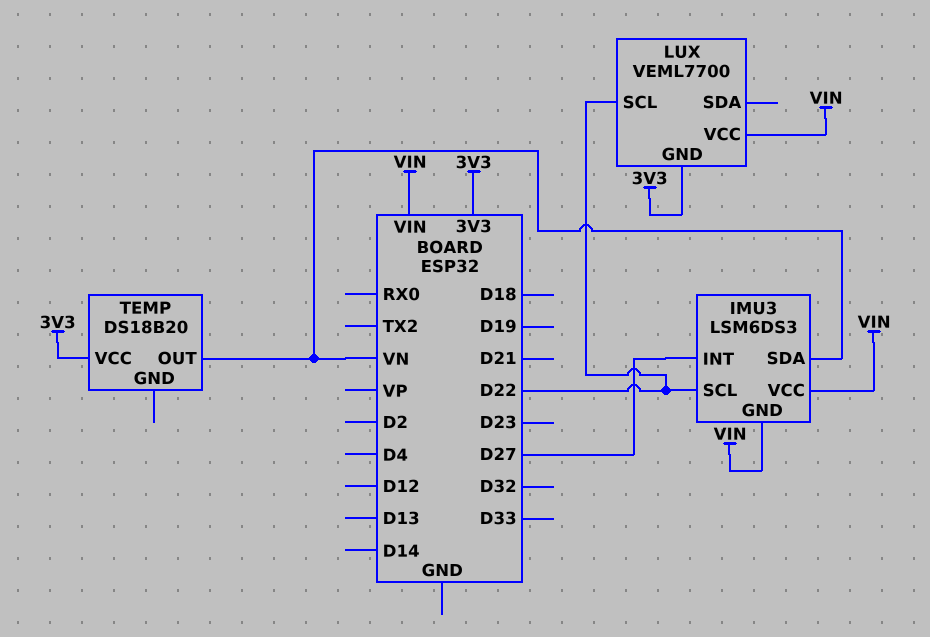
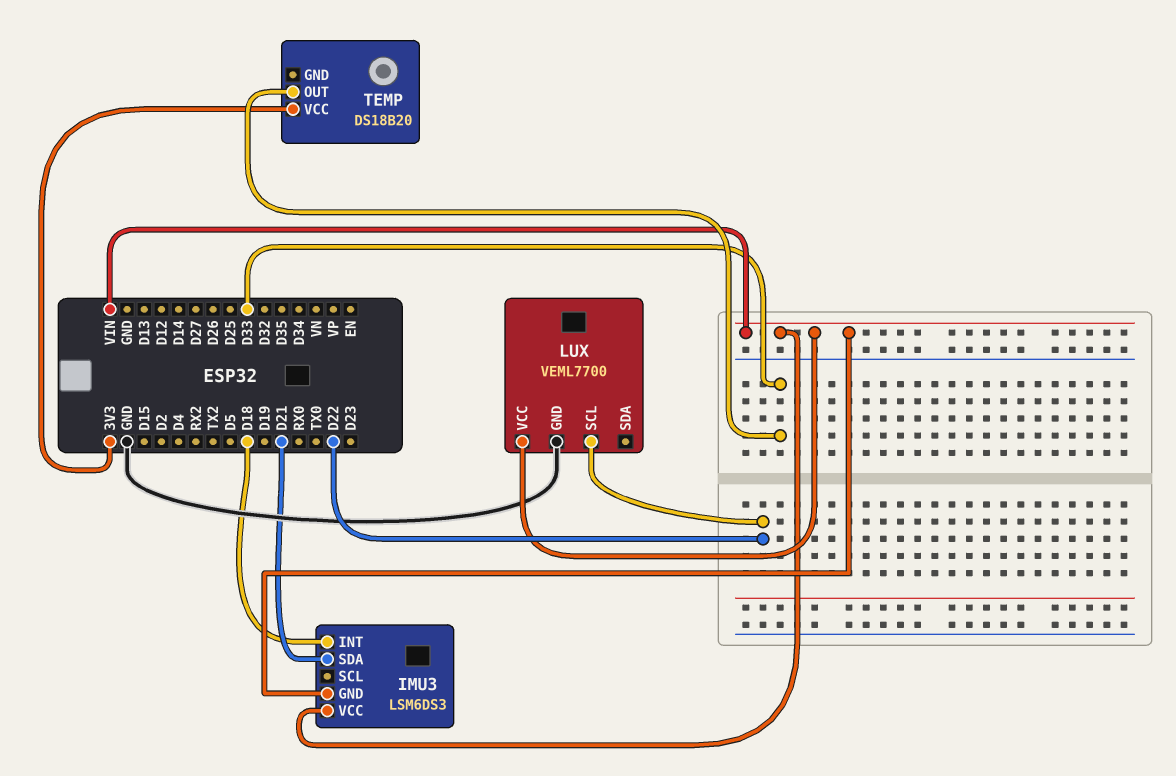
IMU3 pin INT: D27 -> D18
IMU3 pin SCL: D22 -> none
IMU3 pin SDA: VN -> D21
LUX pin GND: 3V3 -> GND
TEMP pin OUT: VN -> D33

